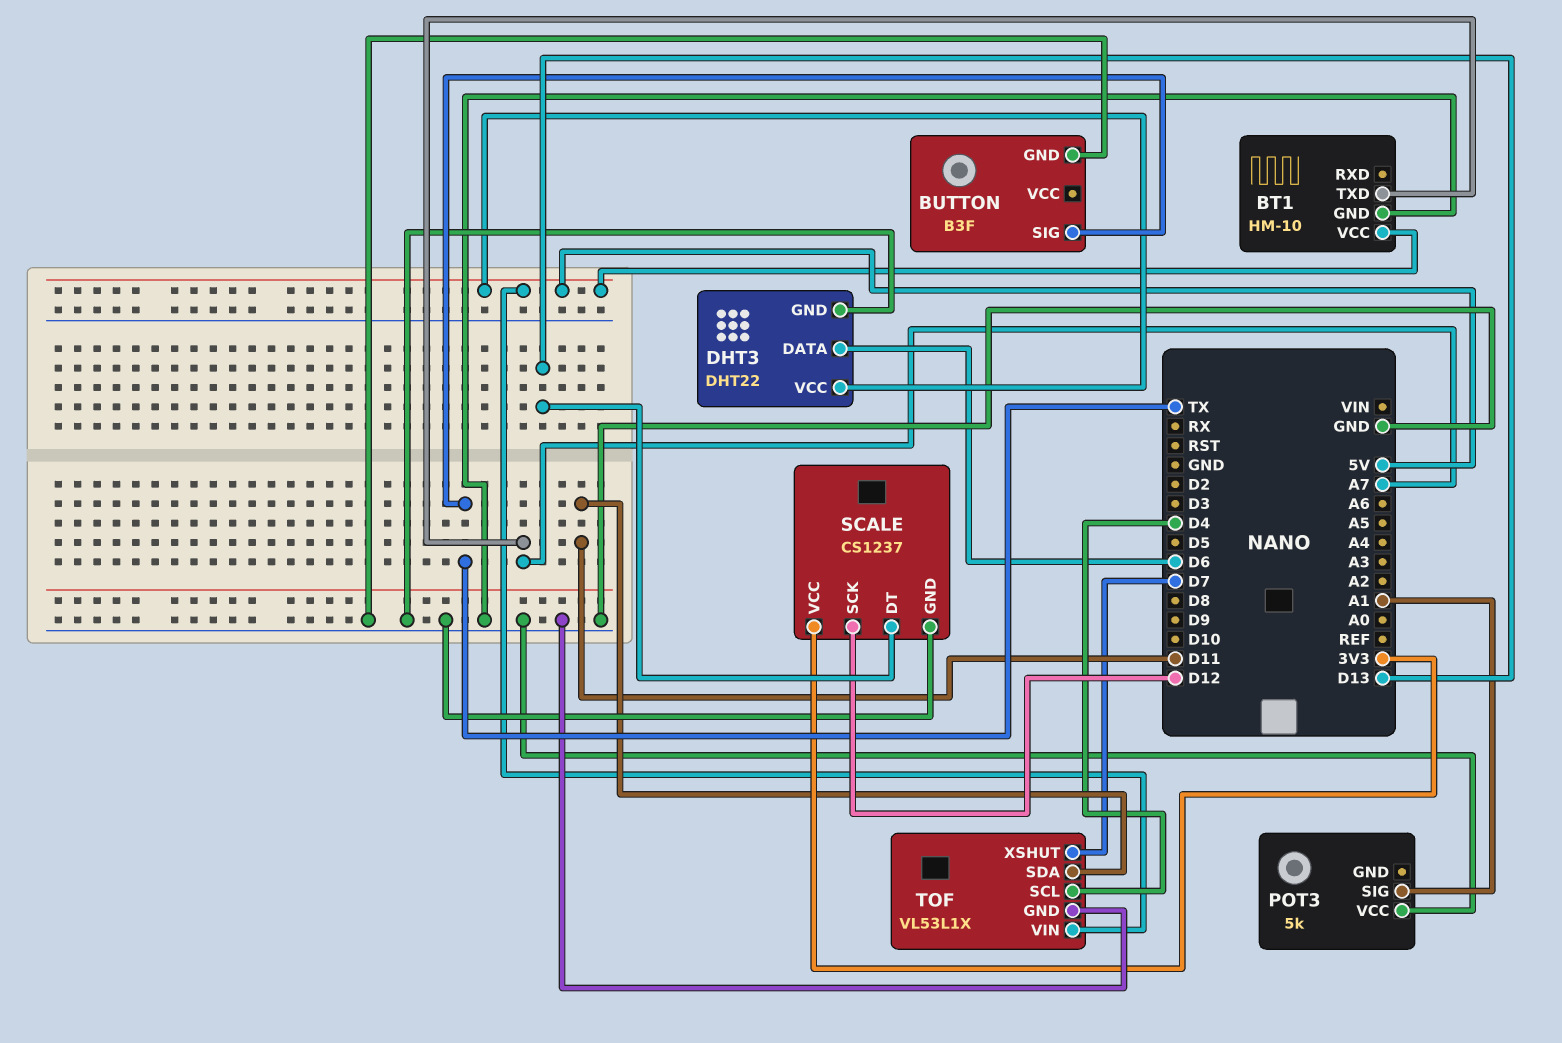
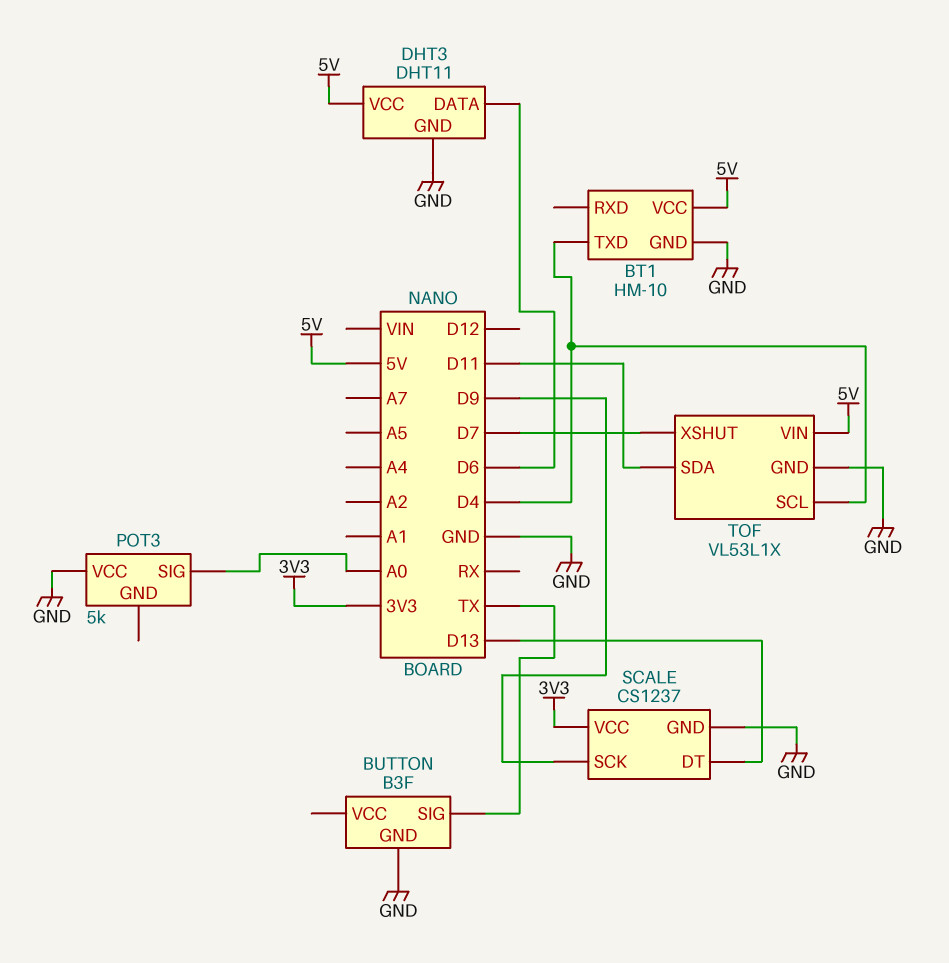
BT1 pin TXD: A7 -> D4
DHT3: DHT22 -> DHT11
POT3 pin SIG: A1 -> A0
SCALE pin SCK: D12 -> D9

